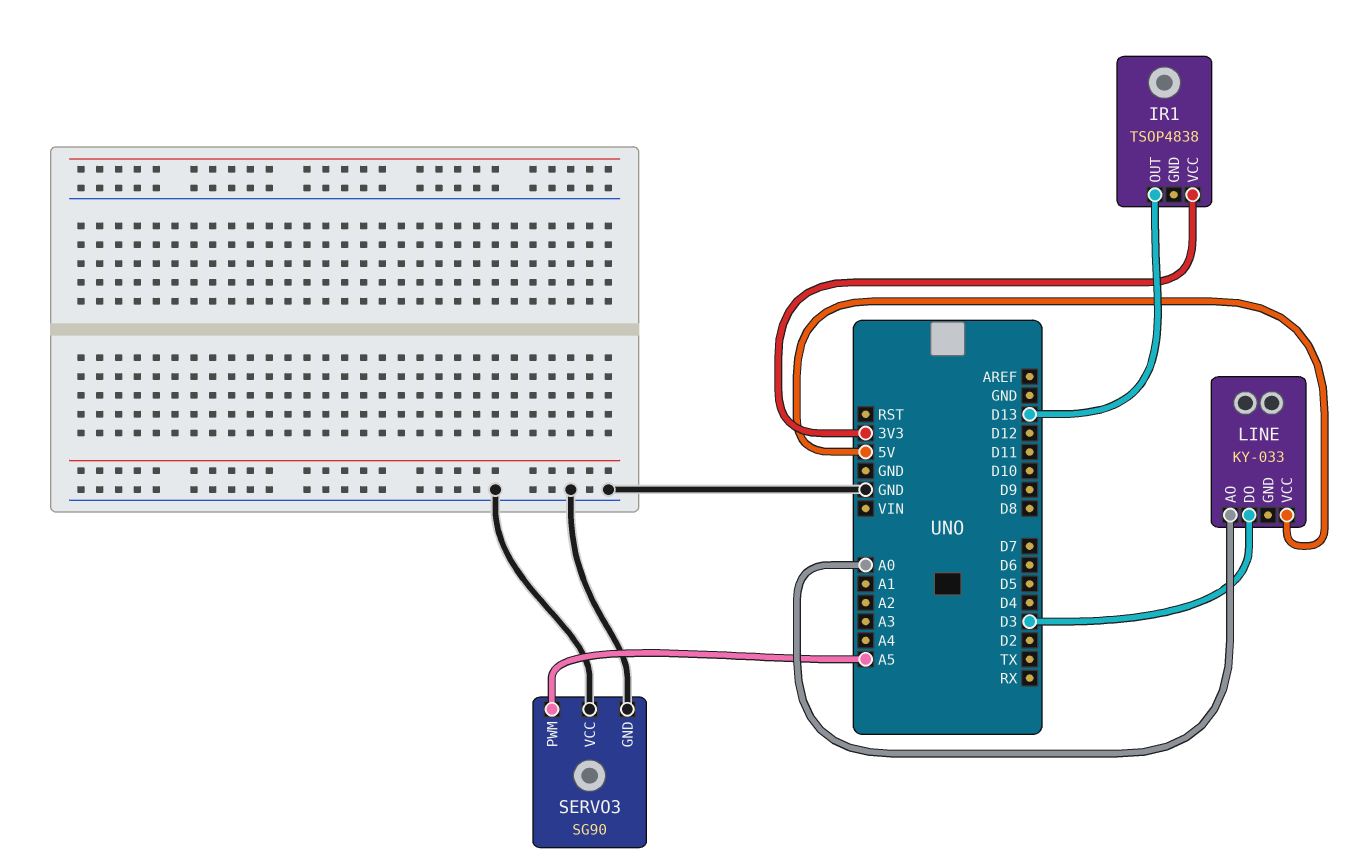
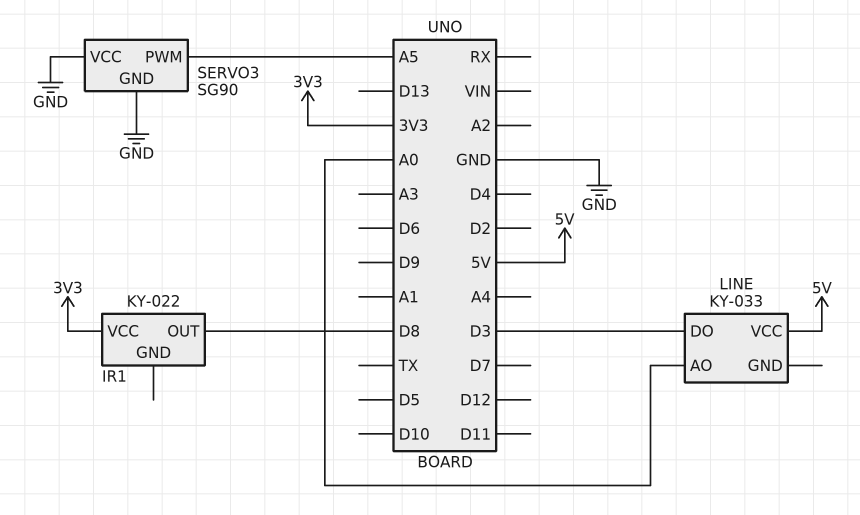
IR1: TSOP4838 -> KY-022
IR1 pin OUT: D13 -> D8

